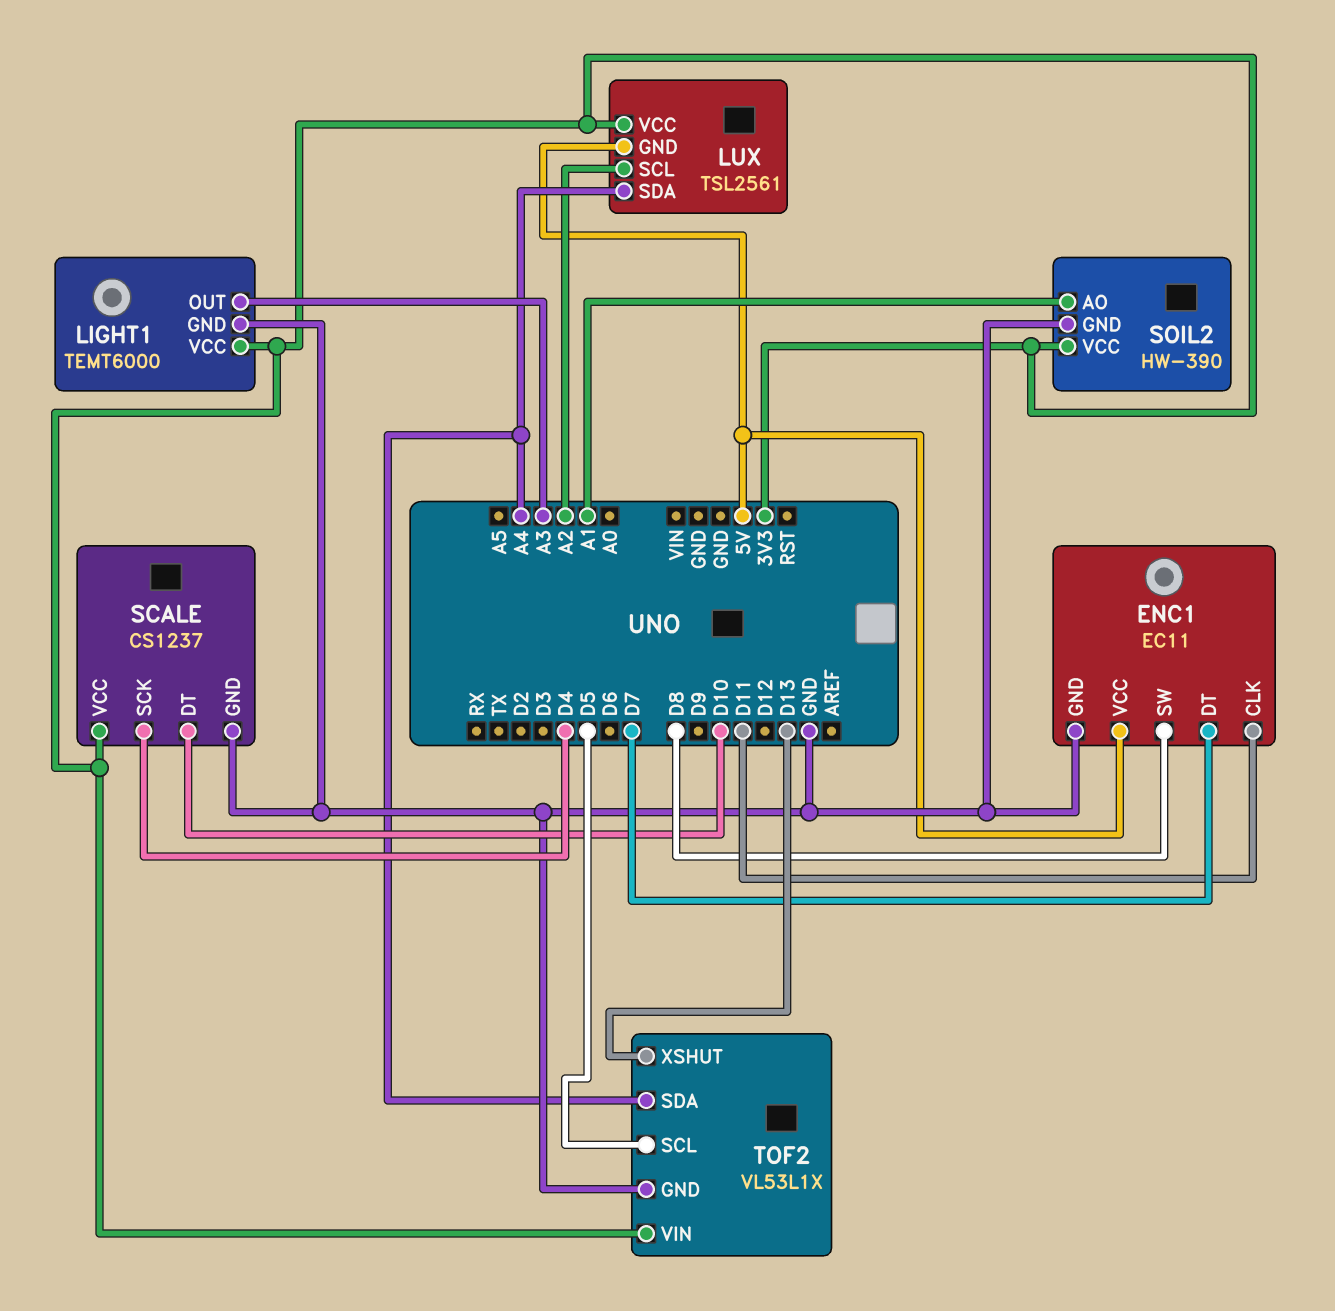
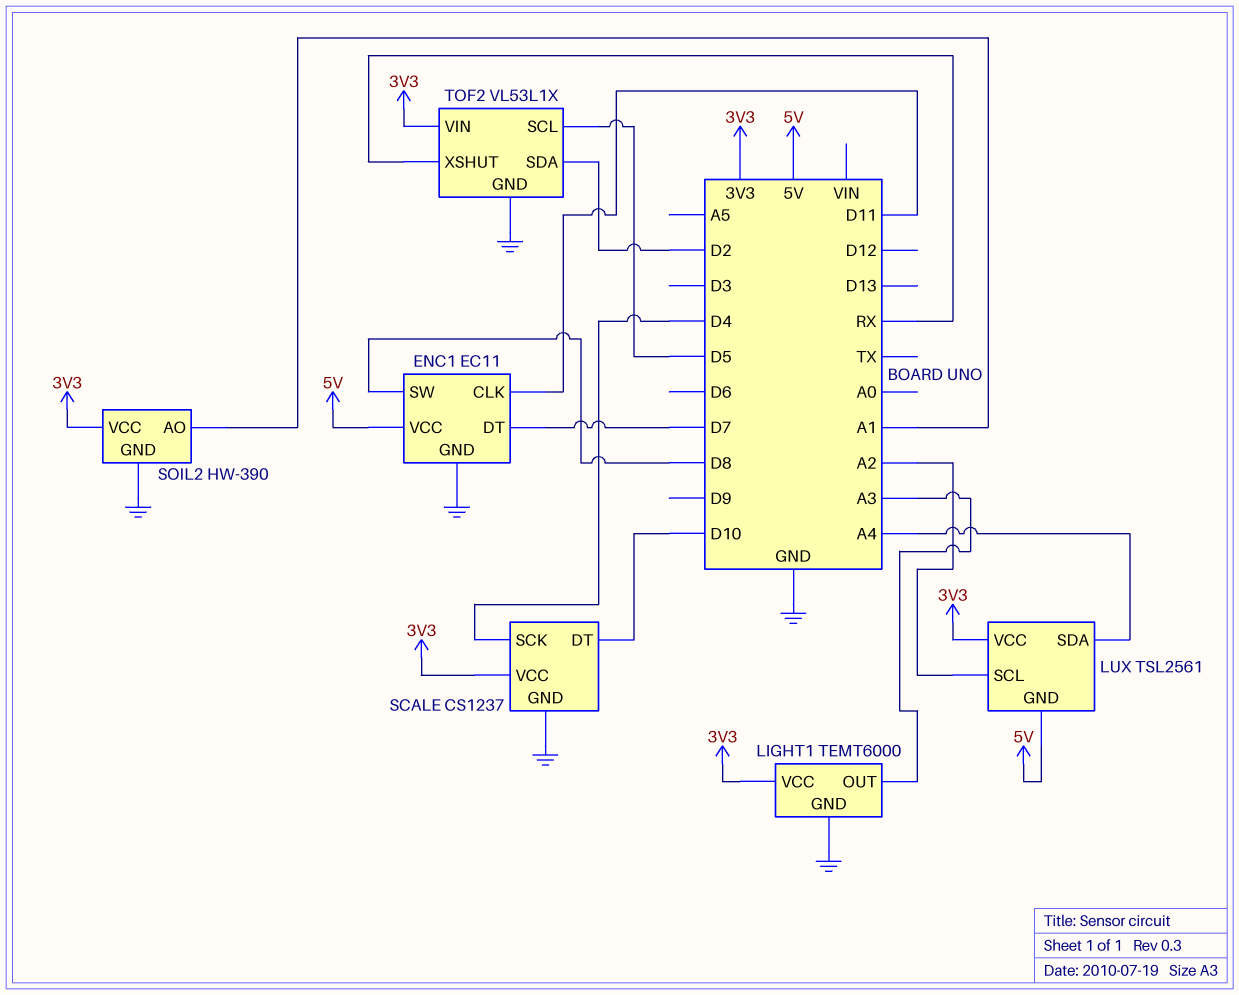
TOF2 pin SDA: A4 -> D2
TOF2 pin XSHUT: D13 -> RX

